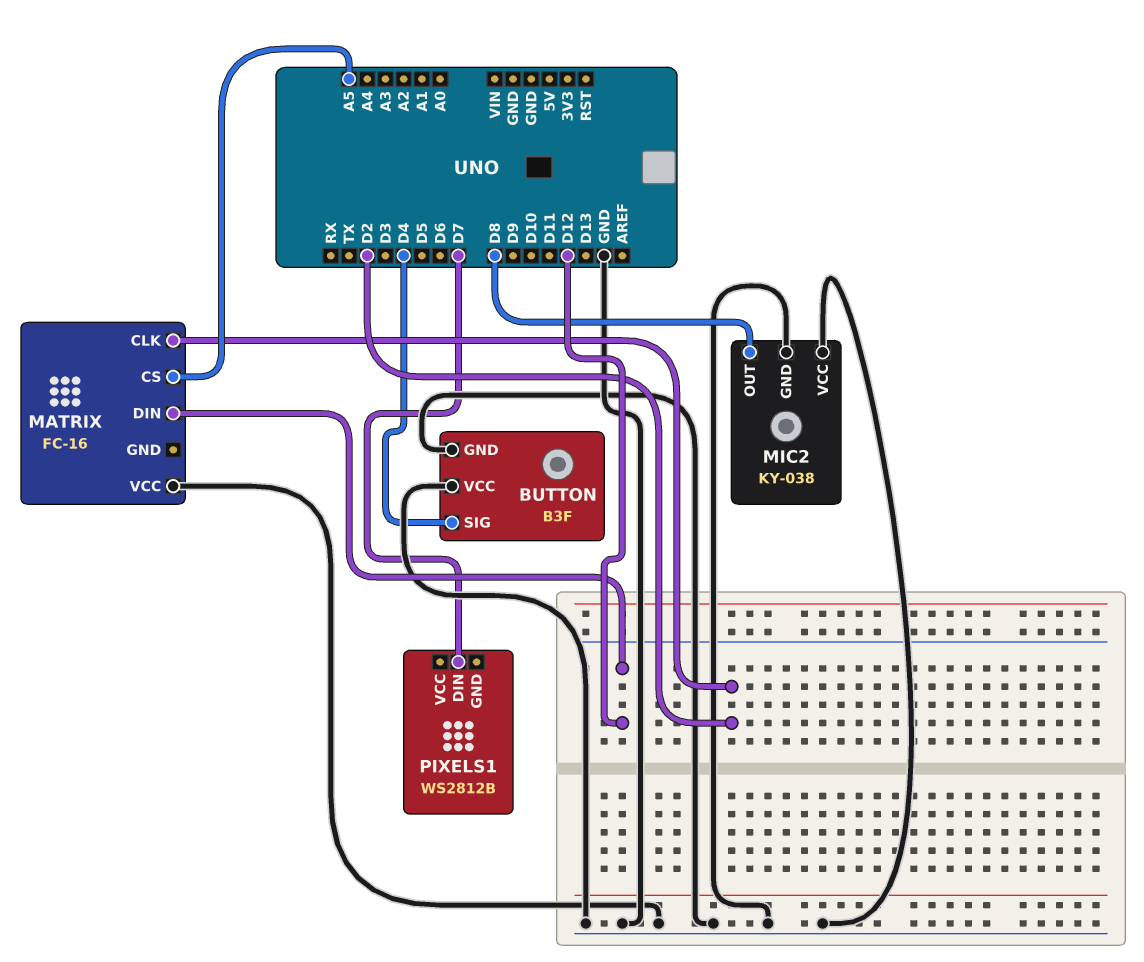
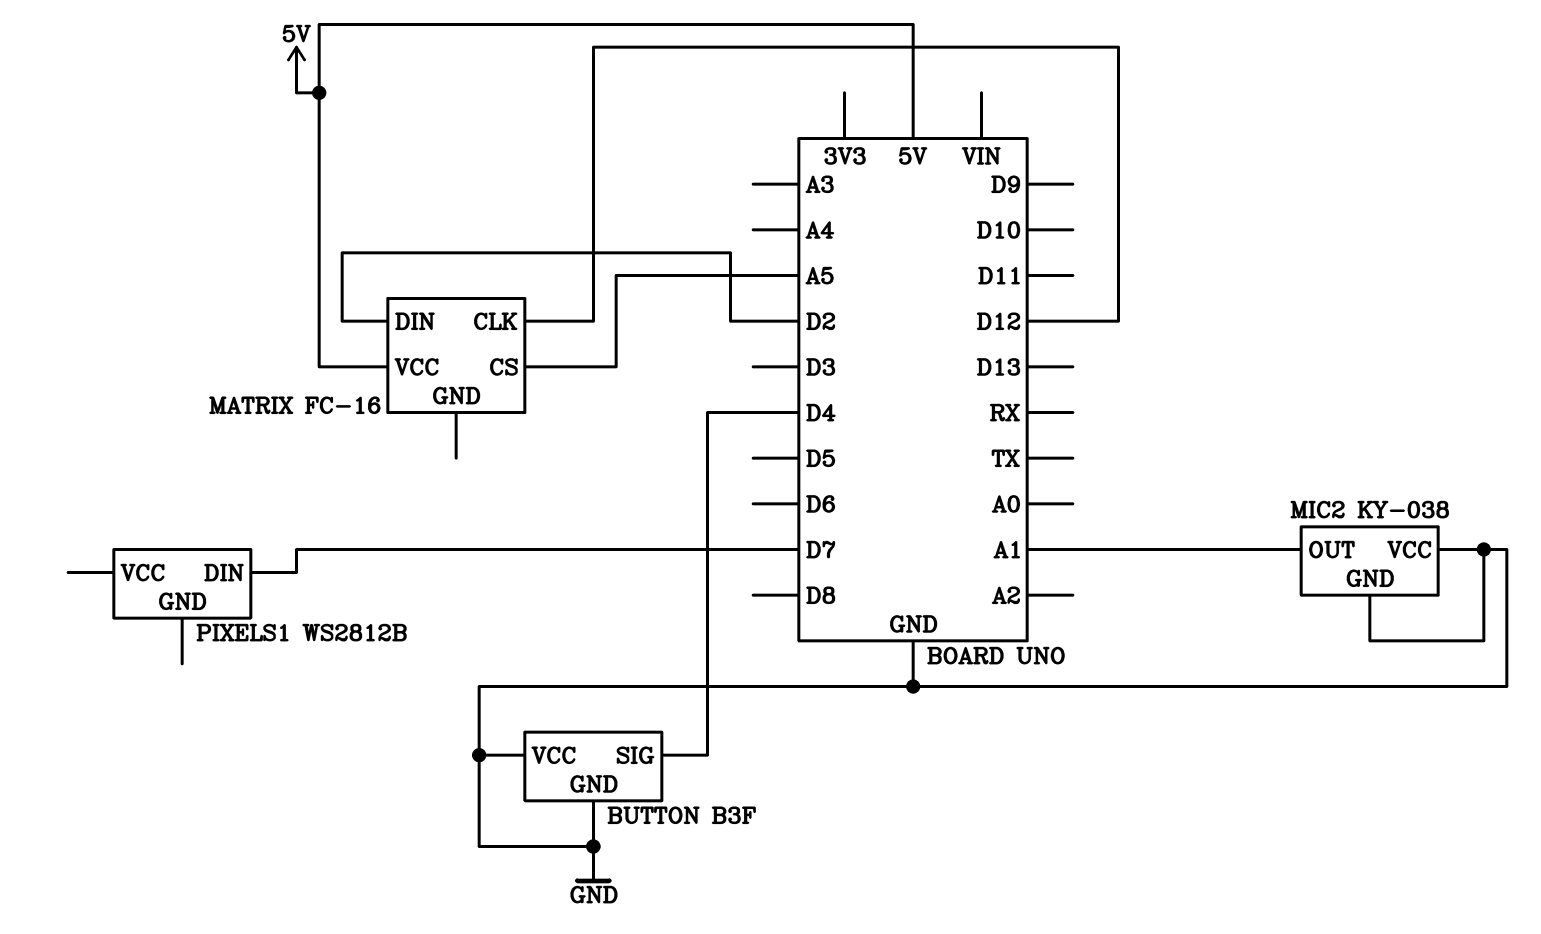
MATRIX pin CLK: D2 -> D12
MATRIX pin DIN: D12 -> D2
MATRIX pin VCC: GND -> 5V
MIC2 pin OUT: D8 -> A1

